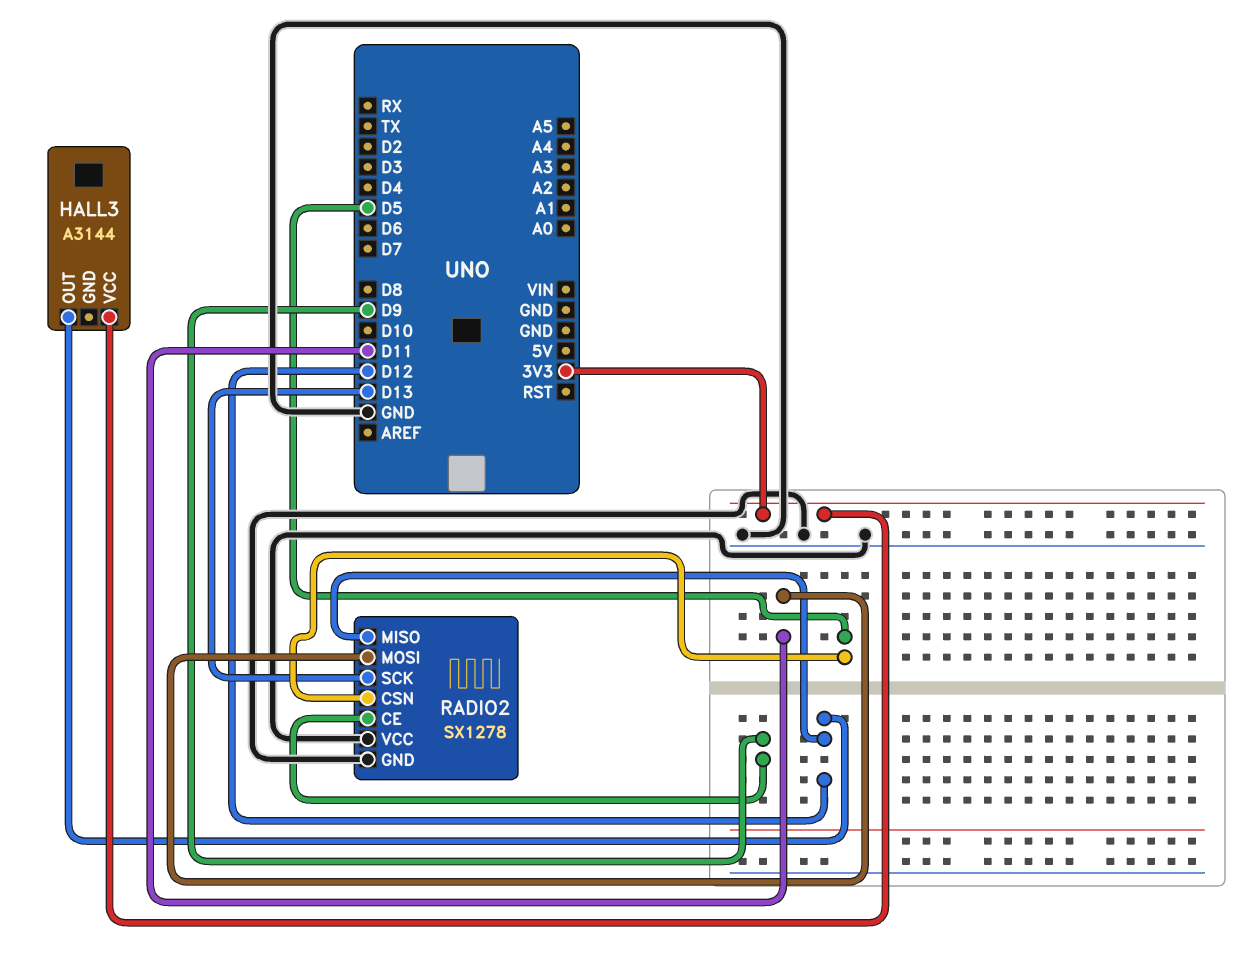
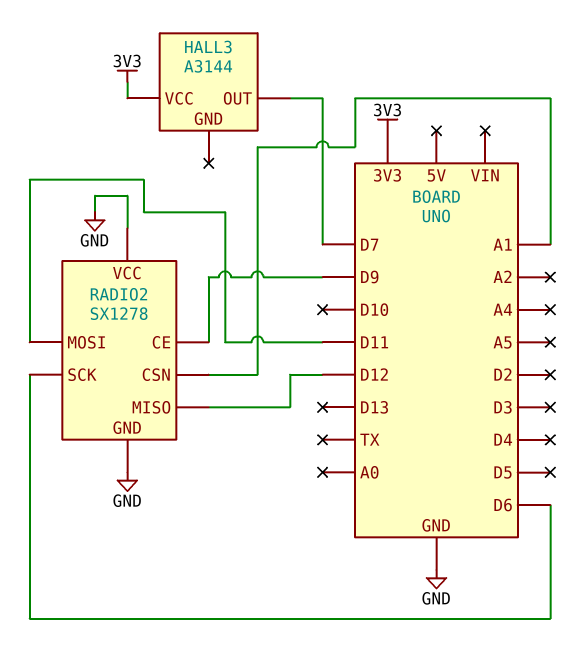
HALL3 pin OUT: D12 -> D7
RADIO2 pin CSN: D5 -> A1
RADIO2 pin SCK: D13 -> D6

